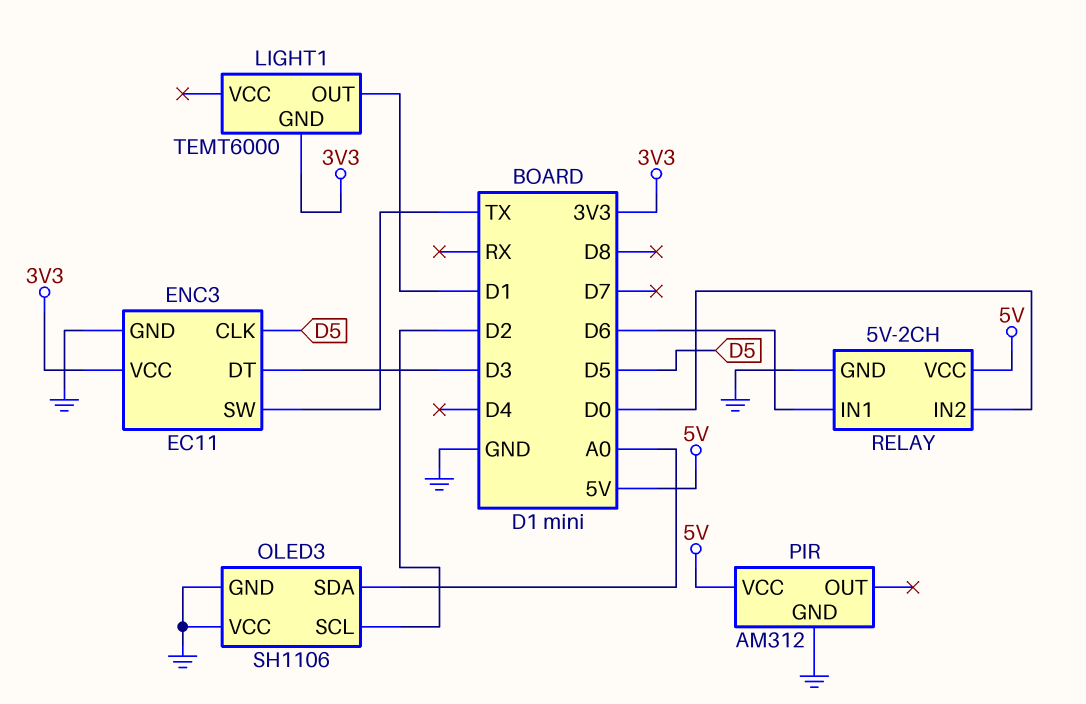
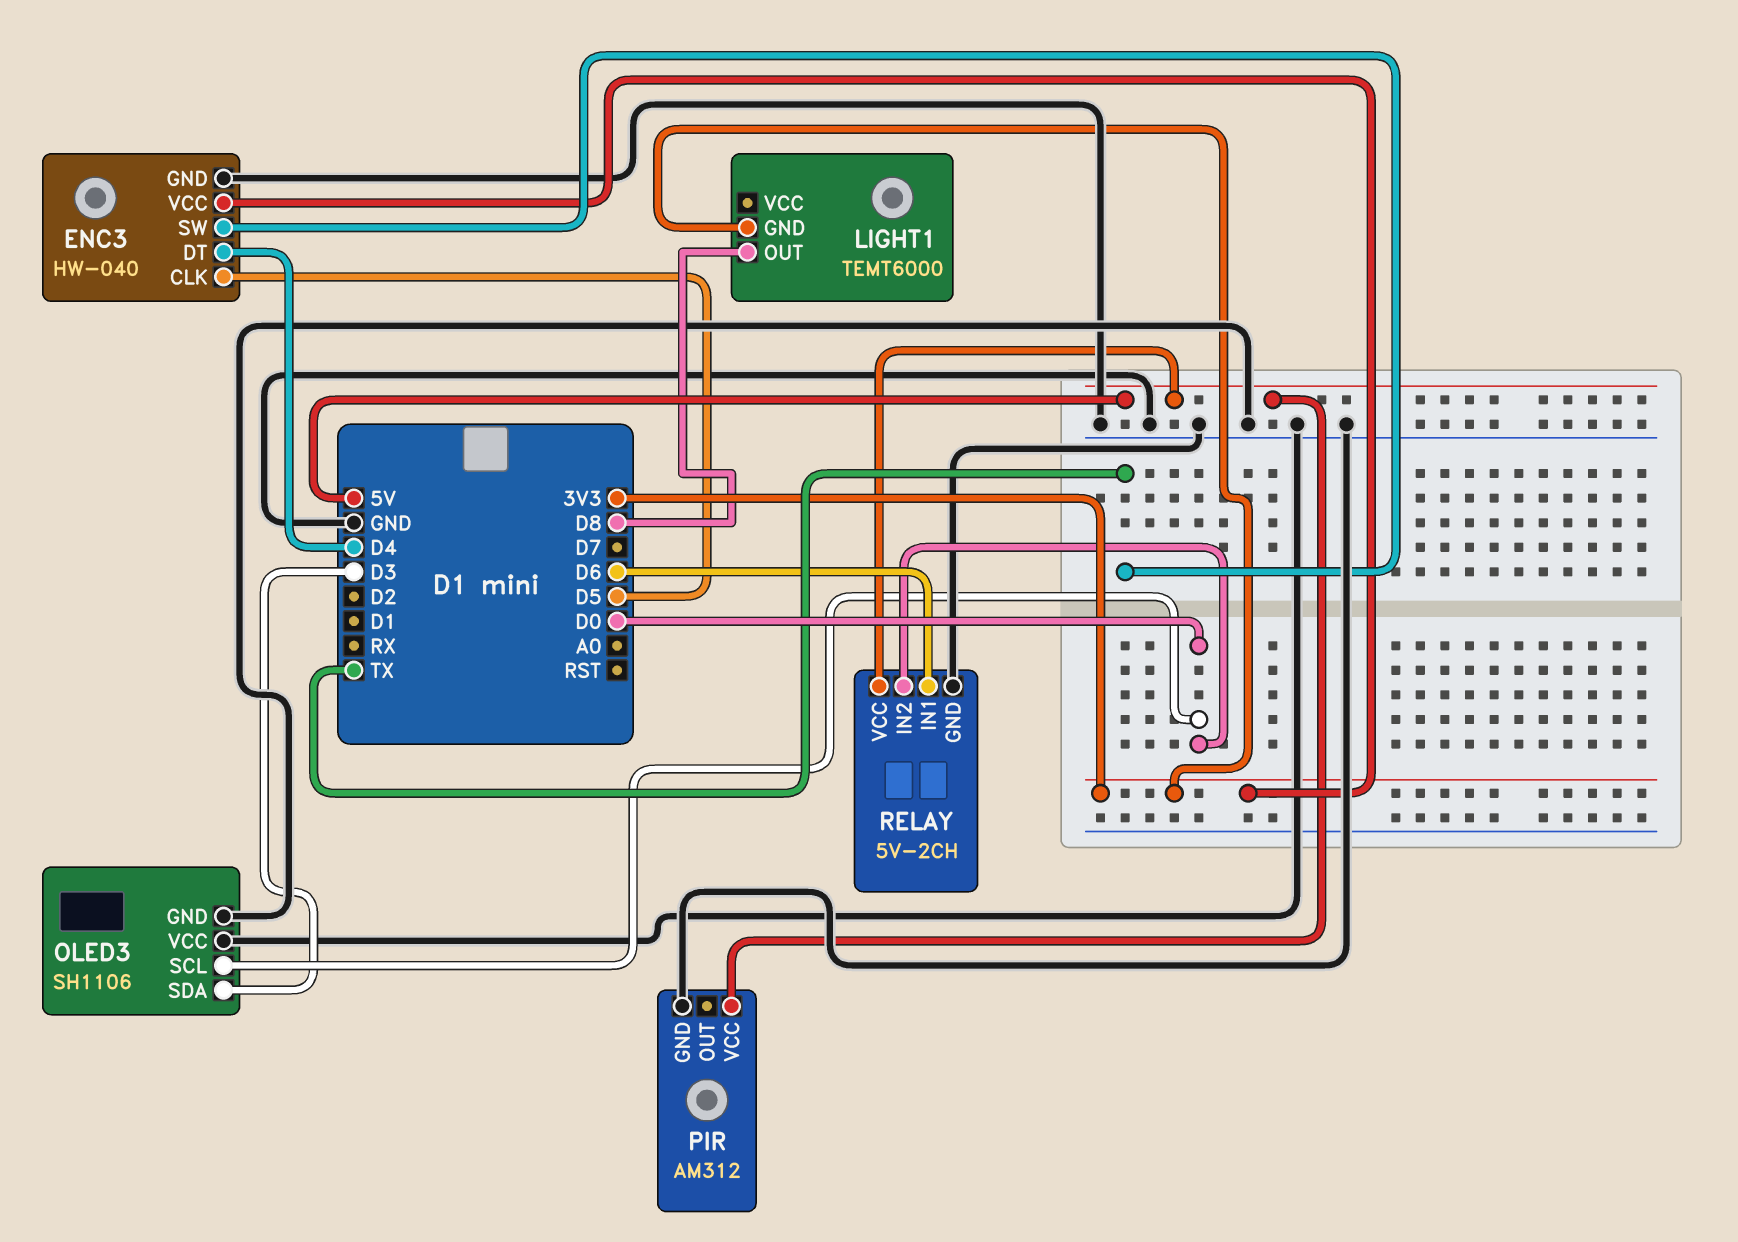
ENC3: EC11 -> HW-040
ENC3 pin DT: D3 -> D4
LIGHT1 pin OUT: D1 -> D8
OLED3 pin SCL: D2 -> D0
OLED3 pin SDA: A0 -> D3

